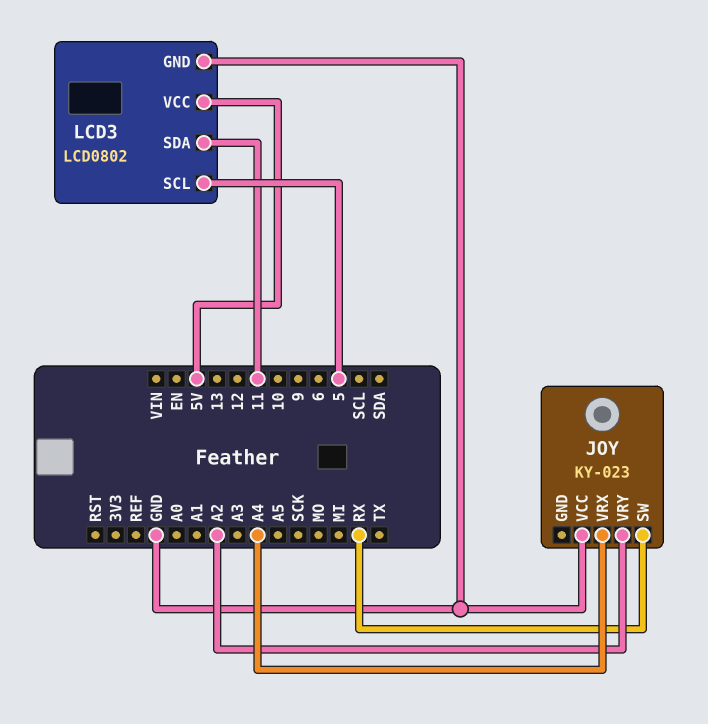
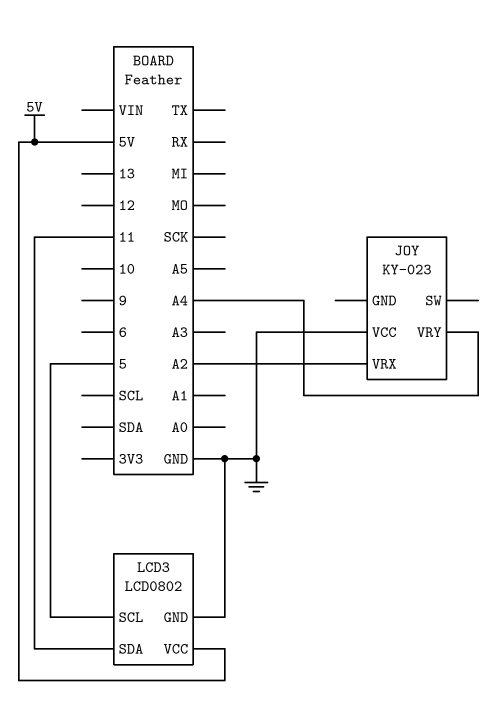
JOY pin SW: RX -> none
JOY pin VRX: A4 -> A2
JOY pin VRY: A2 -> A4

